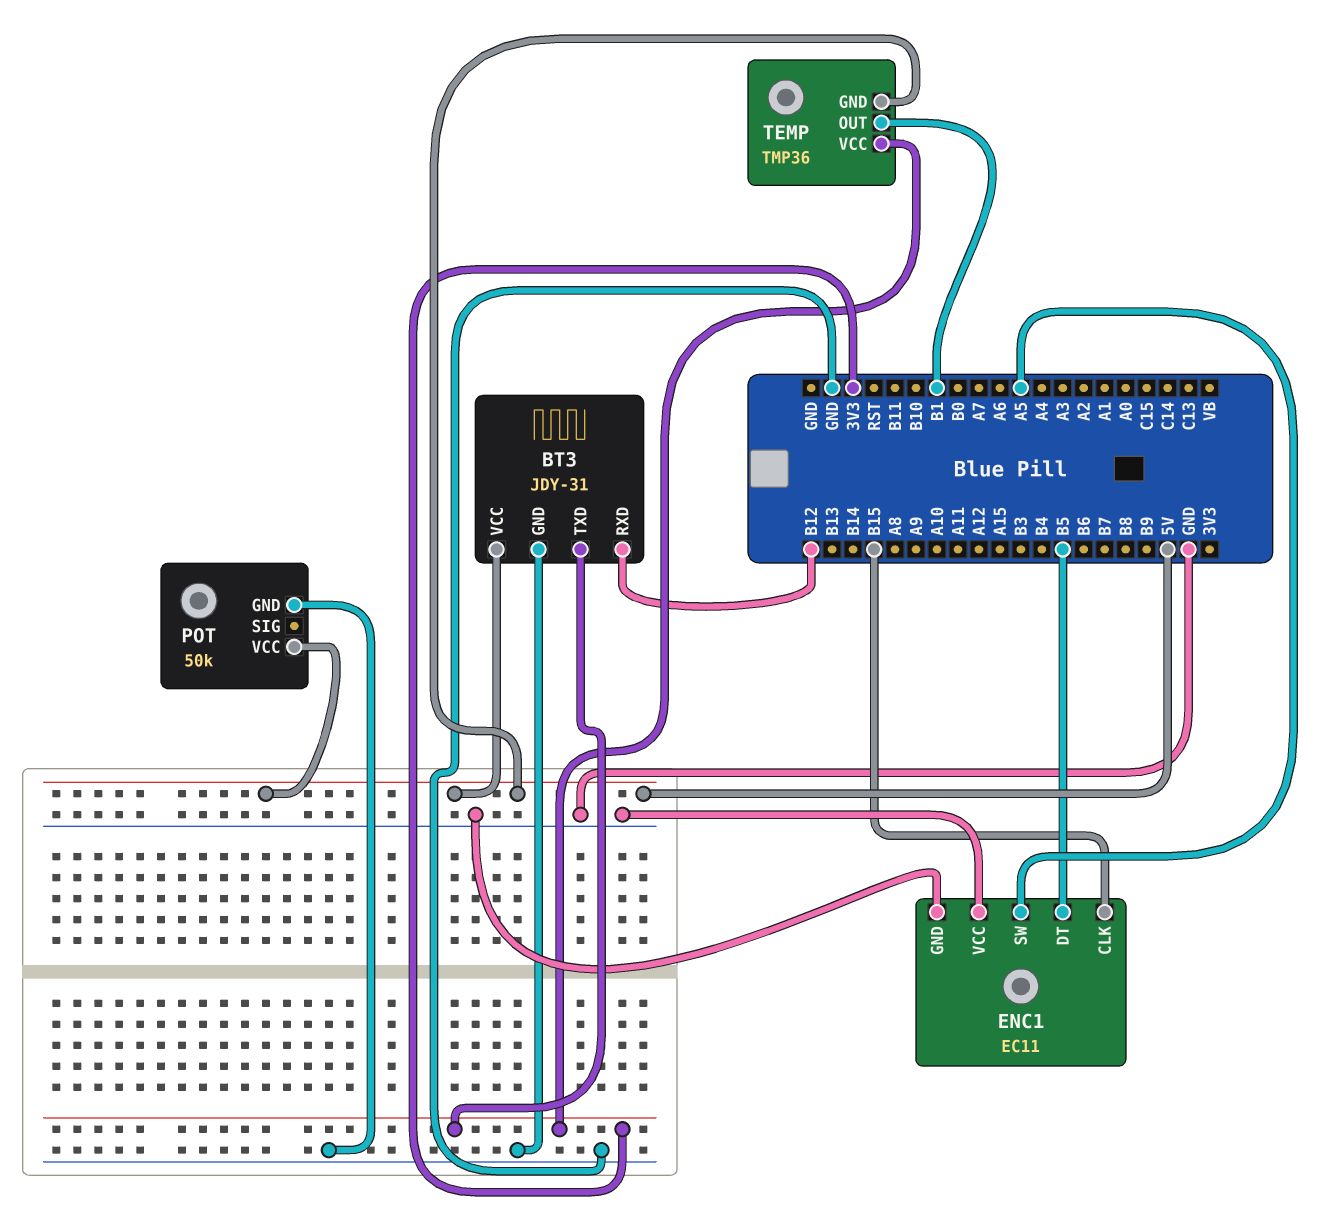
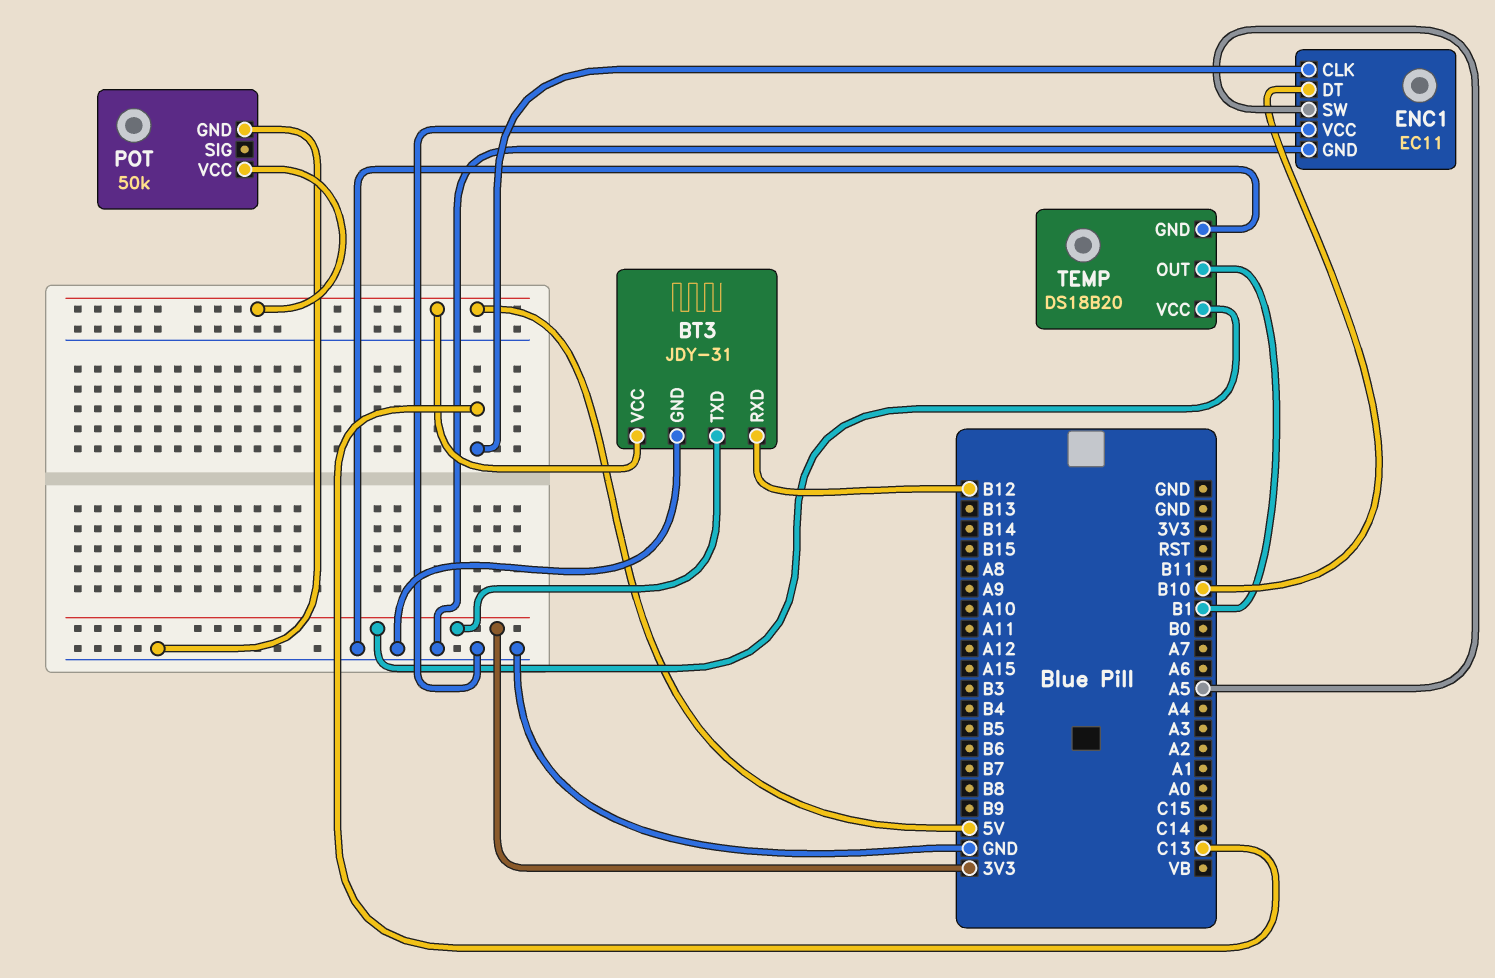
ENC1 pin CLK: B15 -> C13
ENC1 pin DT: B5 -> B10
TEMP: TMP36 -> DS18B20
TEMP pin GND: 5V -> GND

